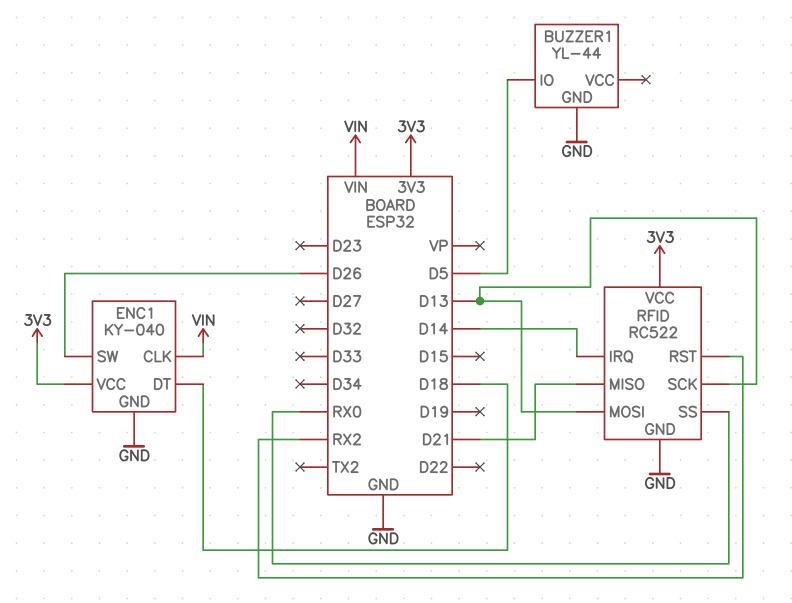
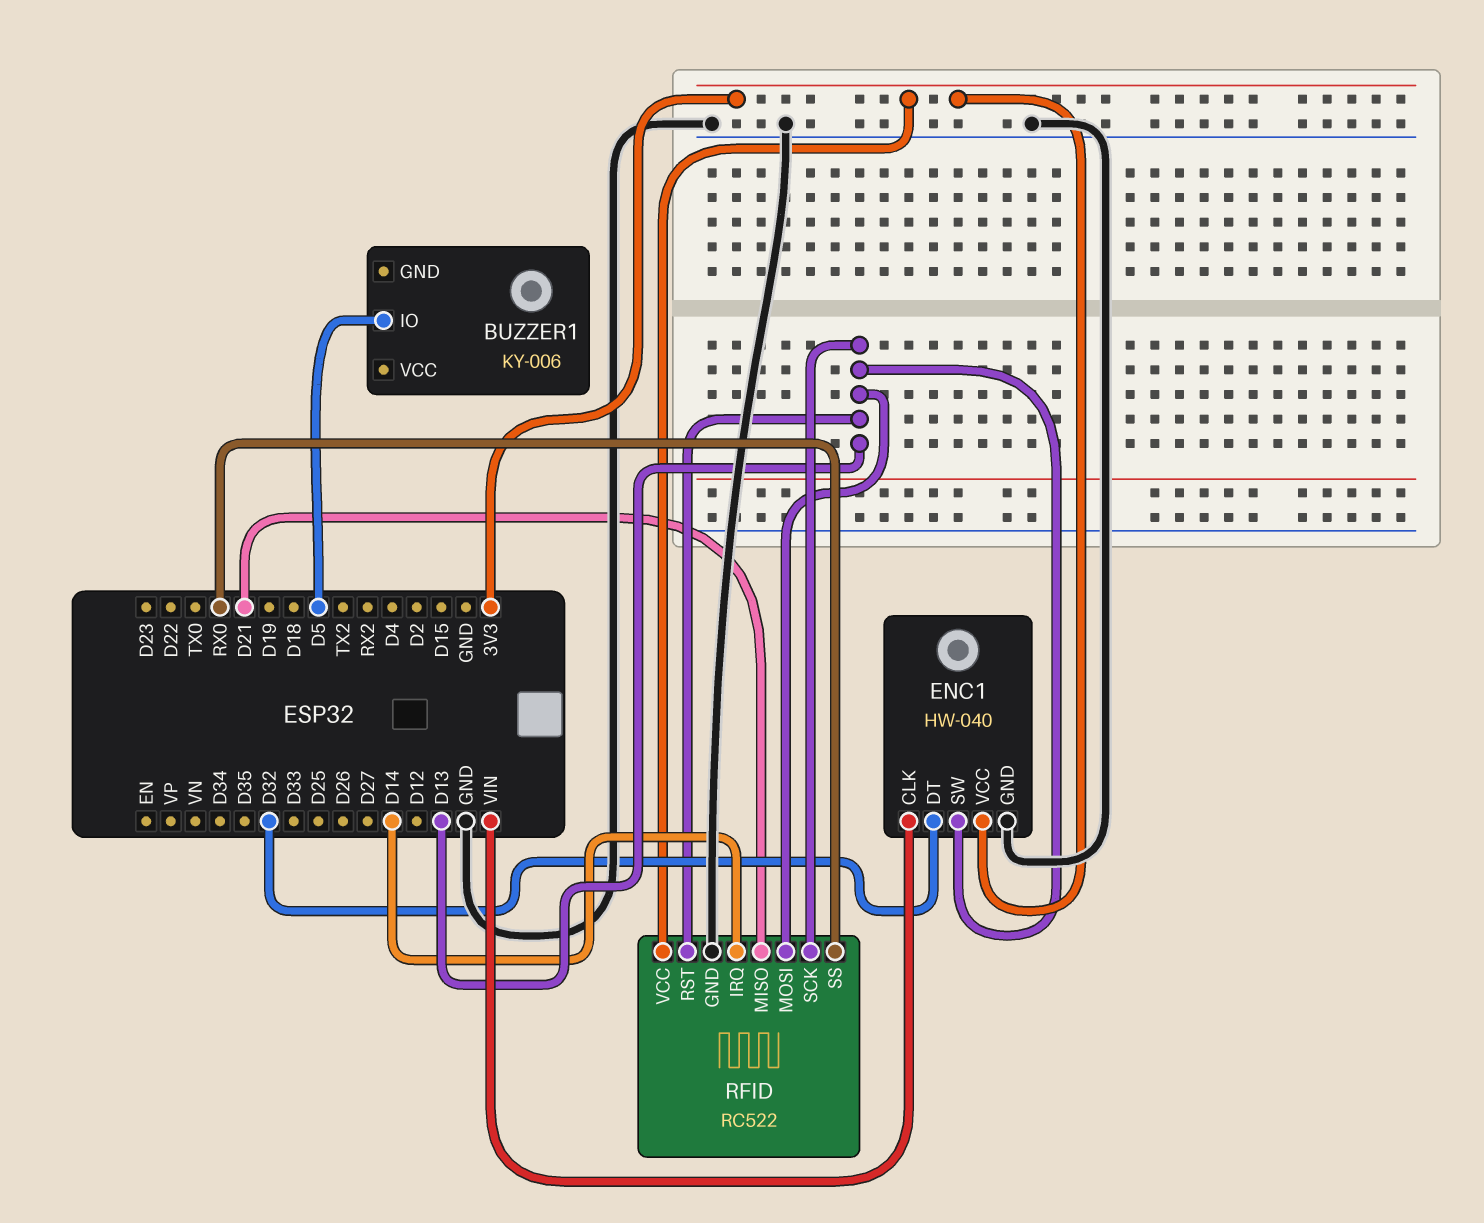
BUZZER1: YL-44 -> KY-006
BUZZER1 pin GND: GND -> none
ENC1: KY-040 -> HW-040
ENC1 pin DT: D18 -> D32
ENC1 pin SW: D26 -> D13
RFID pin RST: RX2 -> D13

